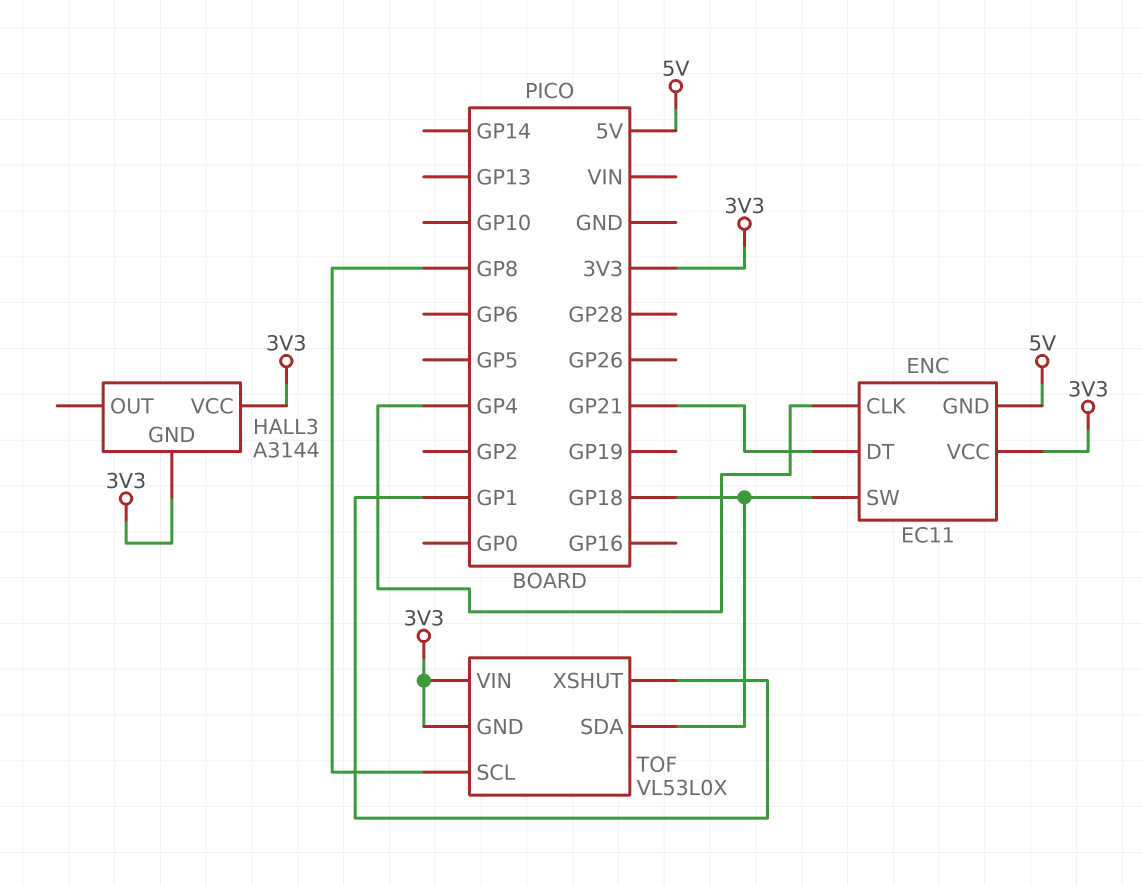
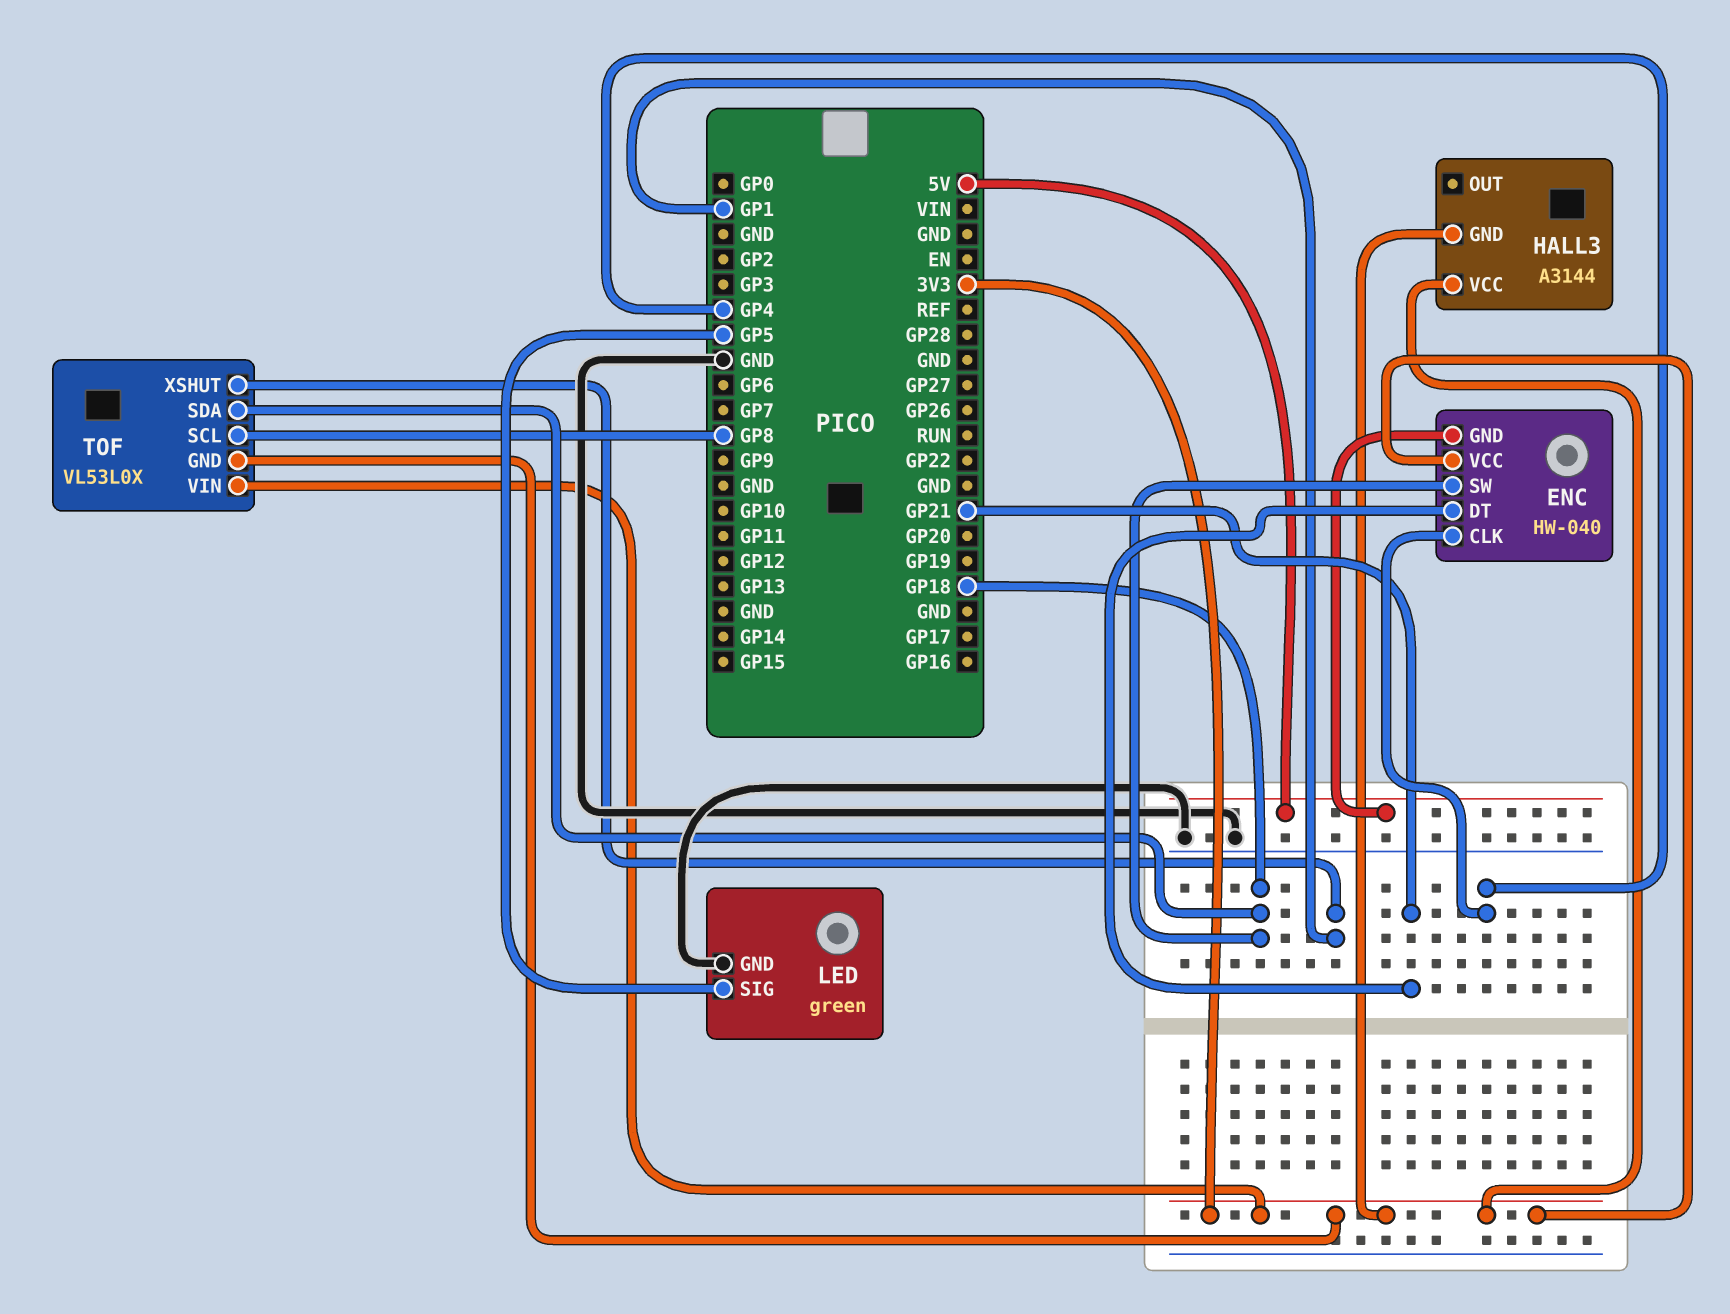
ENC: EC11 -> HW-040
LED: none -> green
LED pin GND: none -> GND
LED pin SIG: none -> GP5

